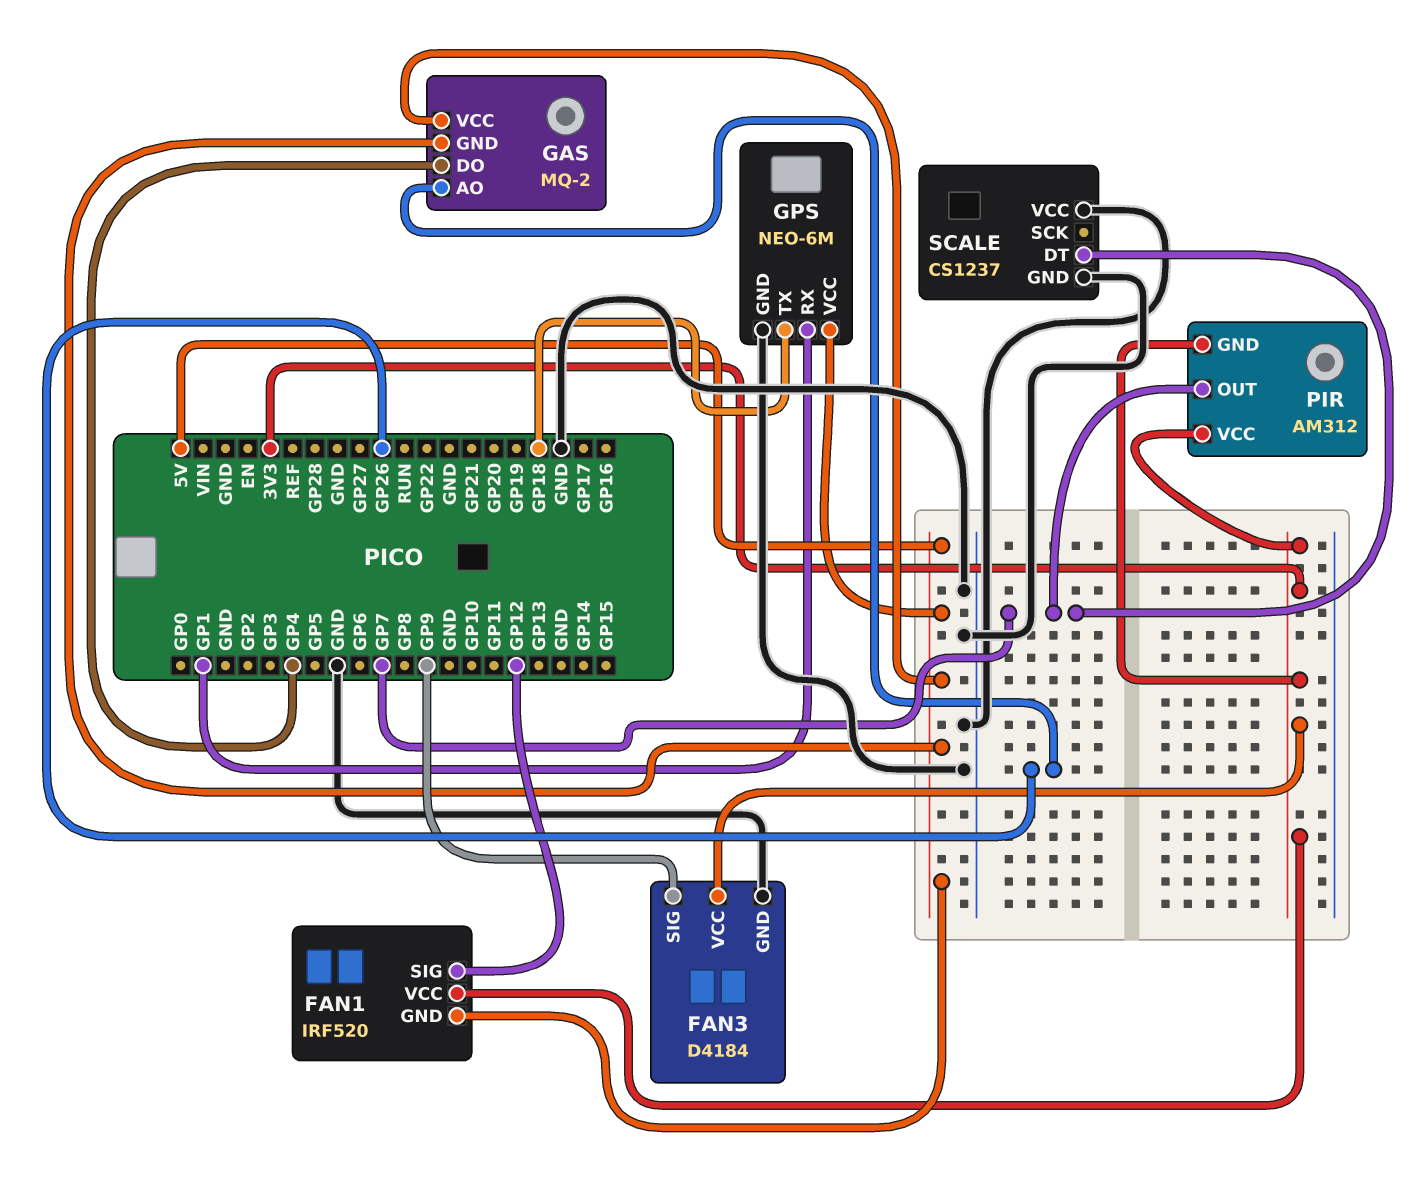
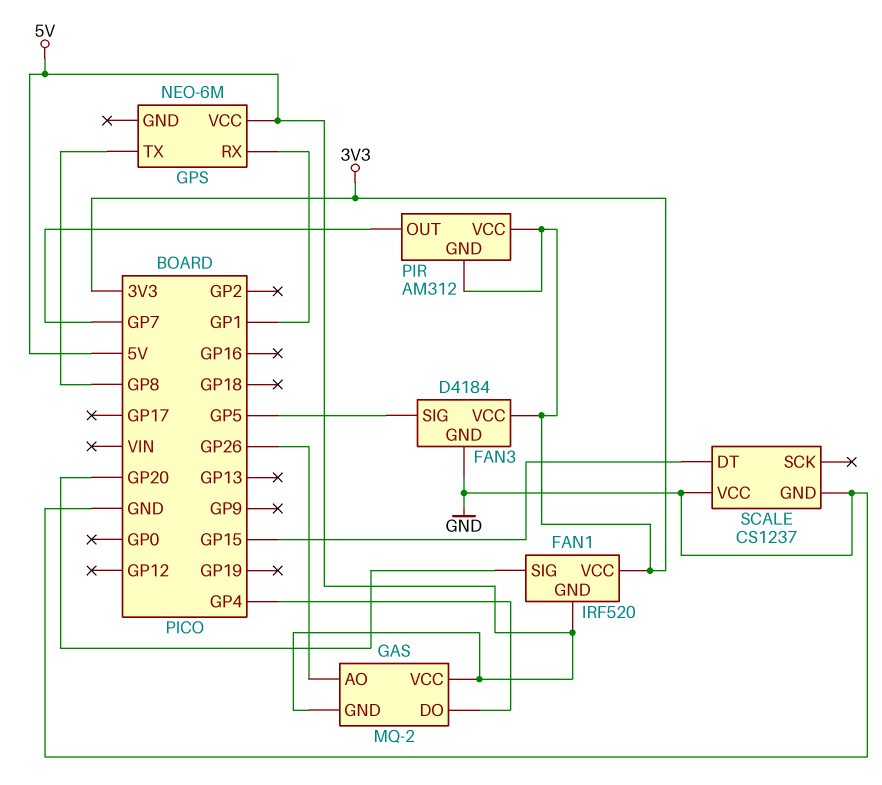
FAN1 pin SIG: GP12 -> GP20
FAN3 pin SIG: GP9 -> GP5
GPS pin GND: GND -> none
GPS pin TX: GP18 -> GP8
SCALE pin DT: GP7 -> GP15

